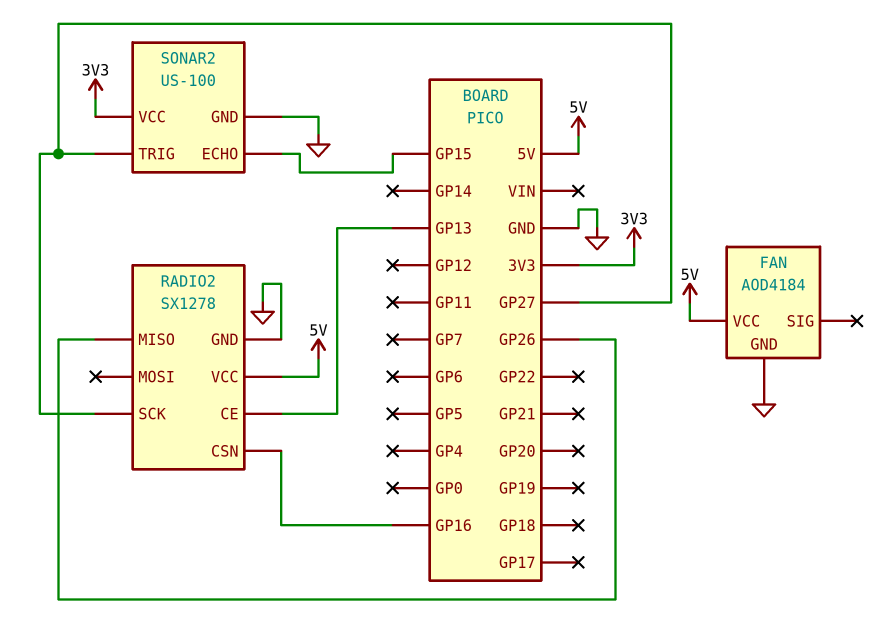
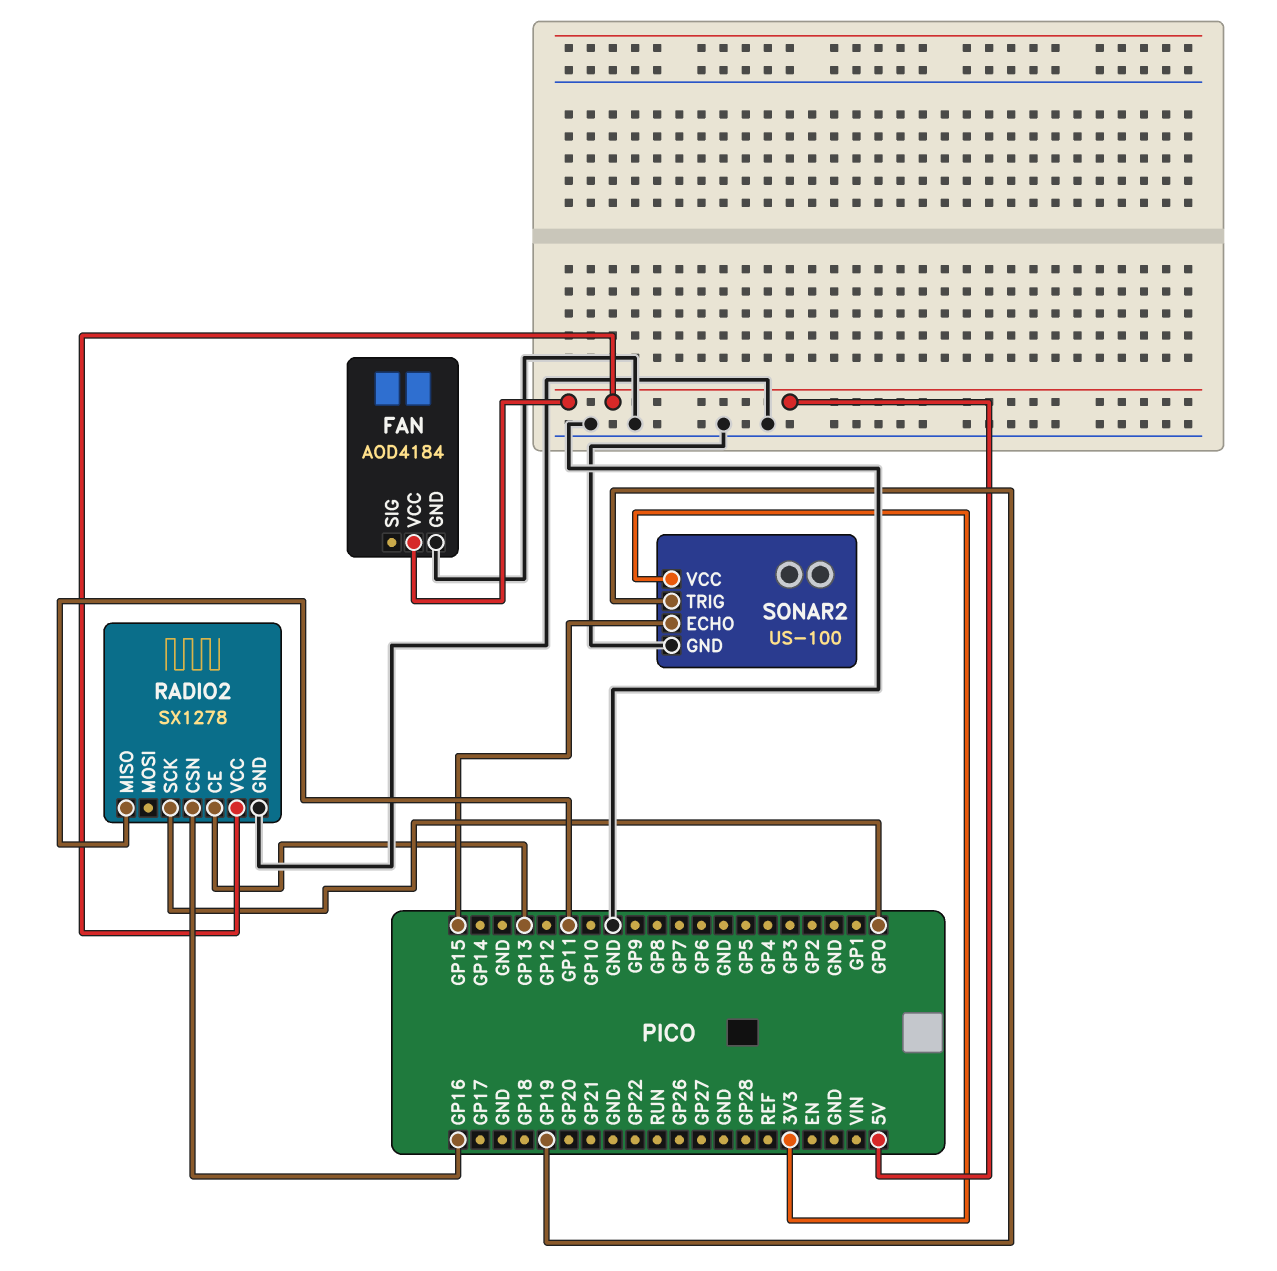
RADIO2 pin MISO: GP26 -> GP11
RADIO2 pin SCK: GP27 -> GP0
SONAR2 pin TRIG: GP27 -> GP19

